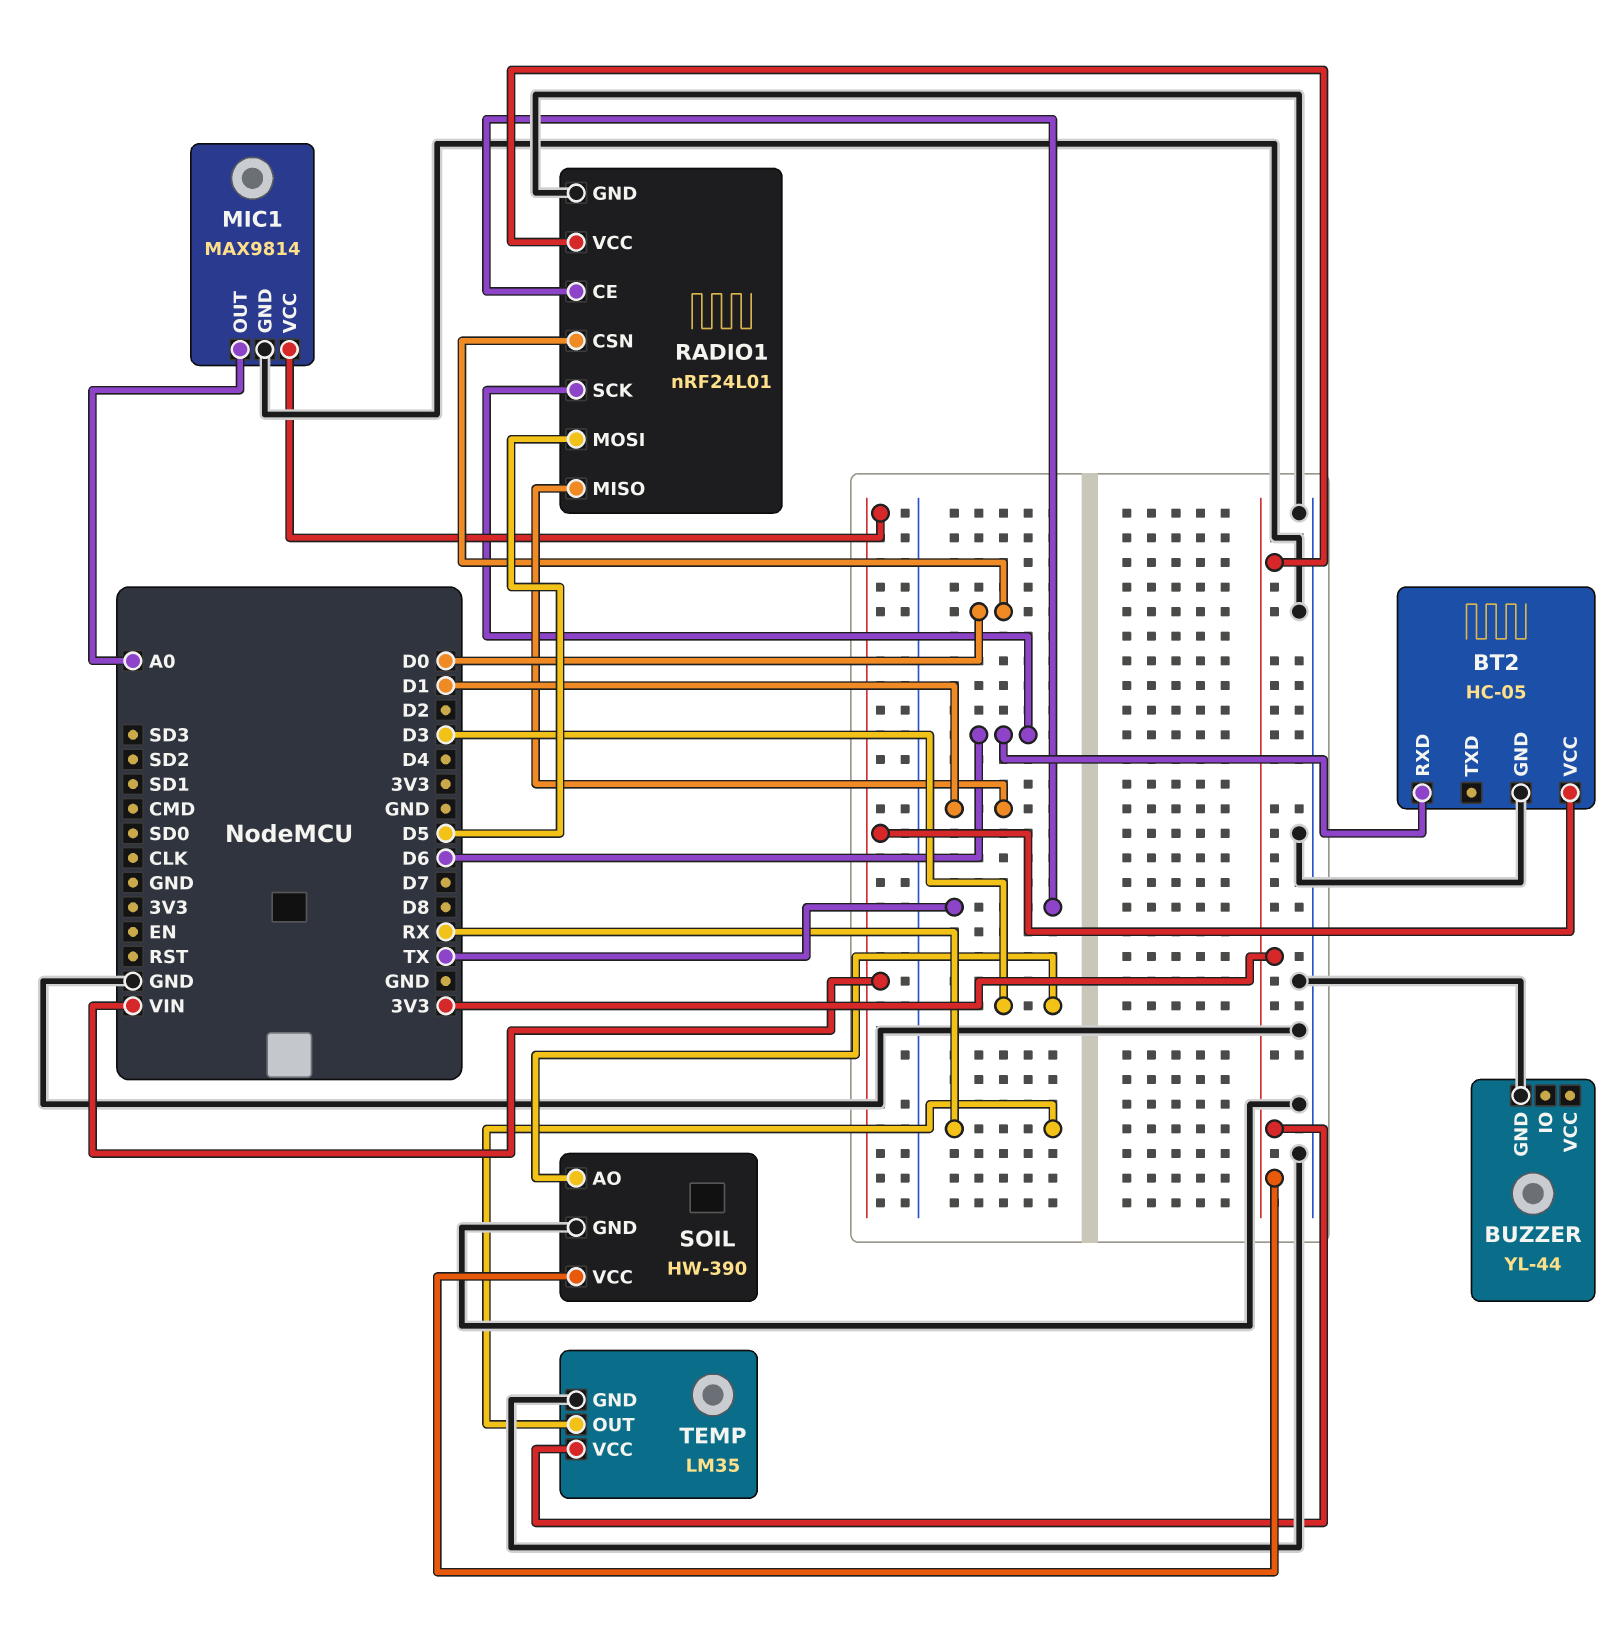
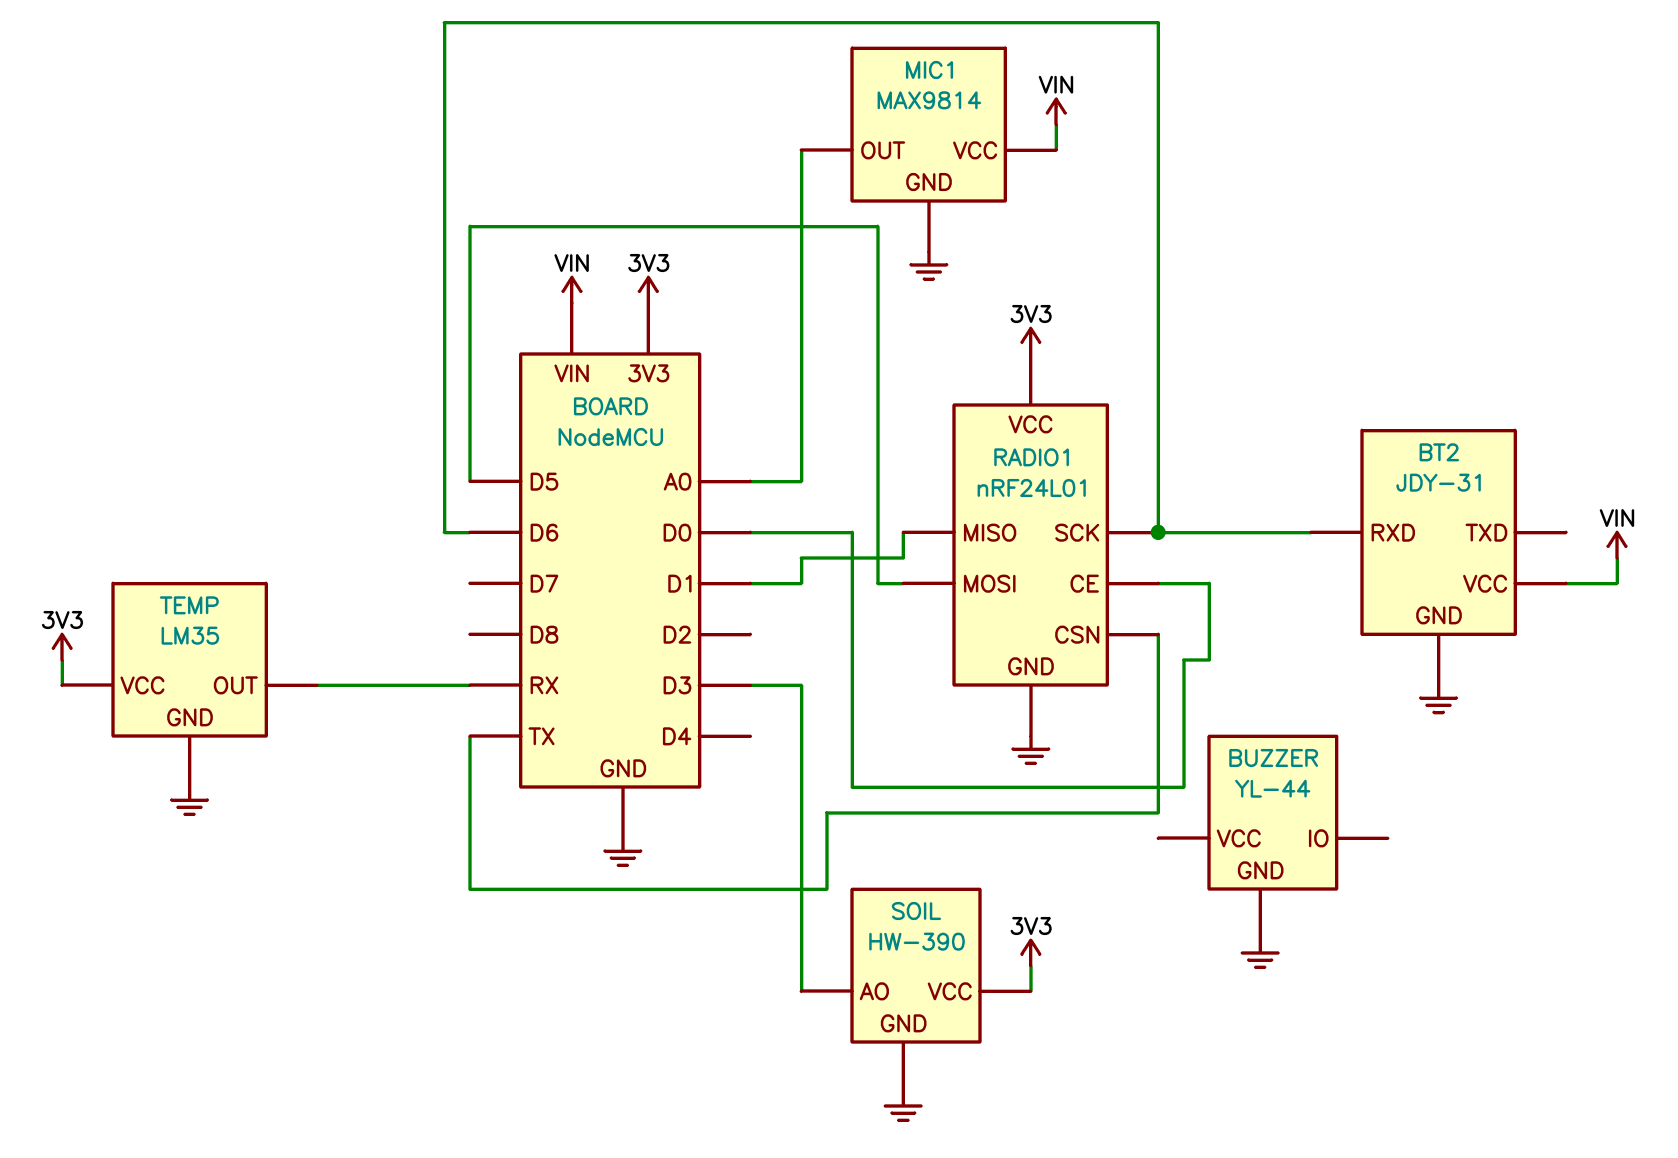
BT2: HC-05 -> JDY-31
RADIO1 pin CE: TX -> D0
RADIO1 pin CSN: D0 -> TX

